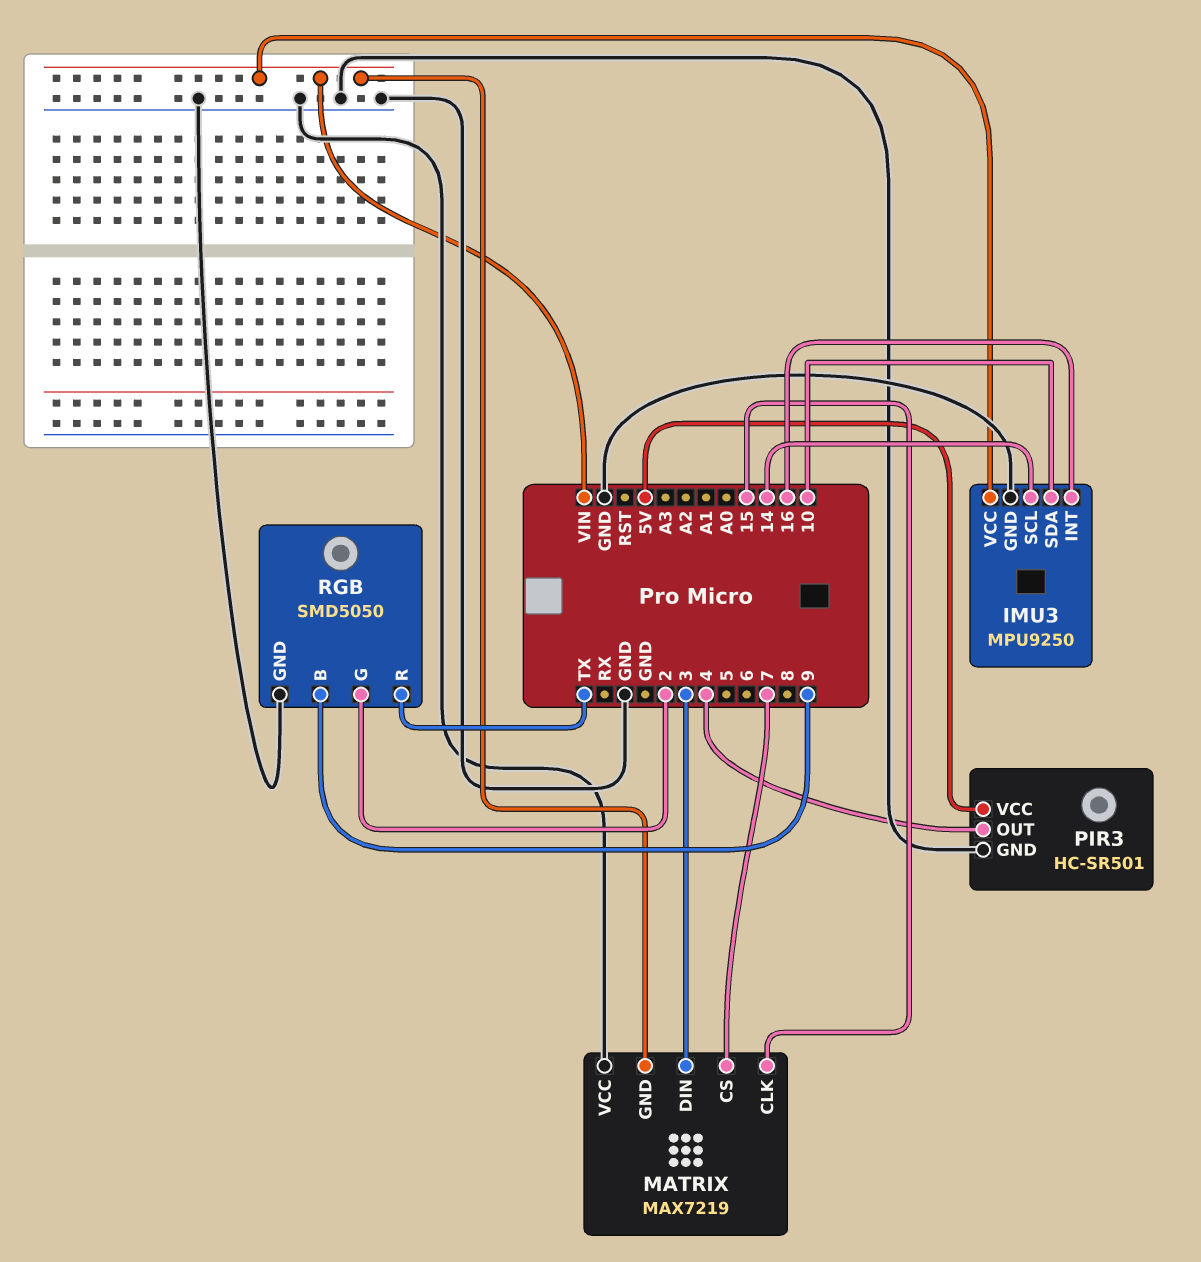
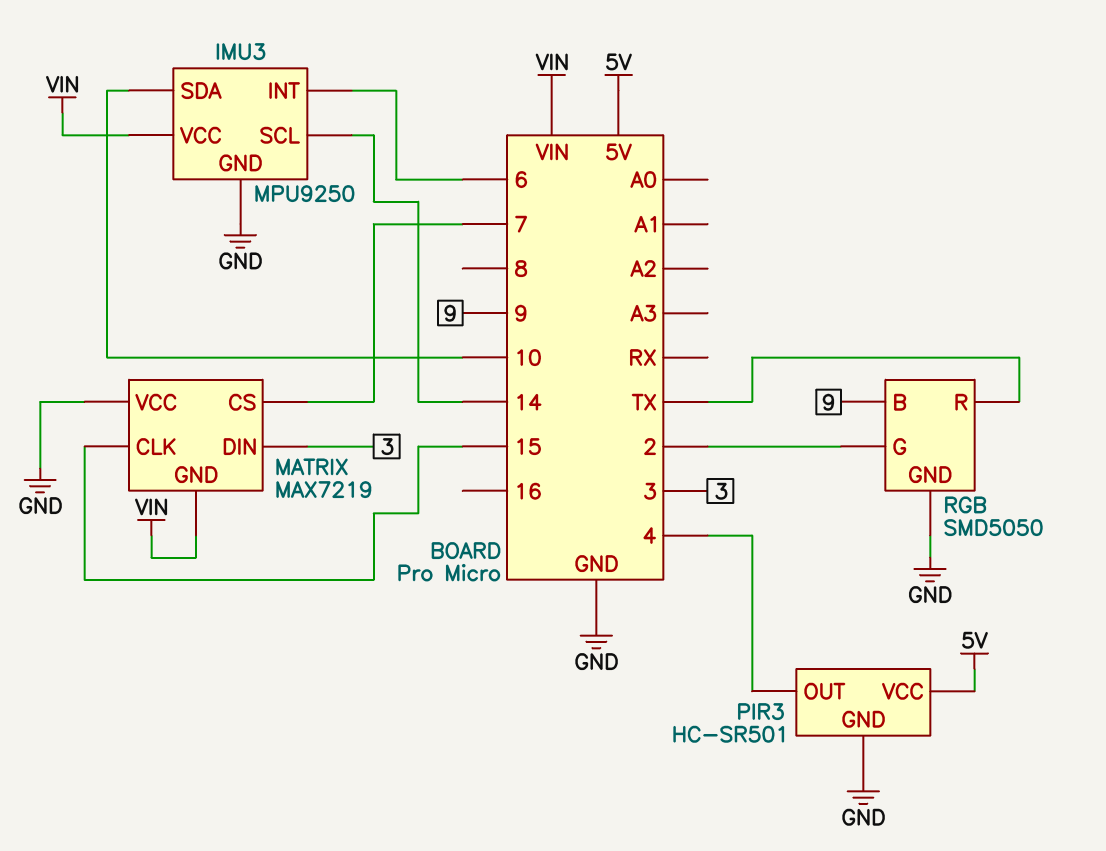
IMU3 pin INT: 16 -> 6

